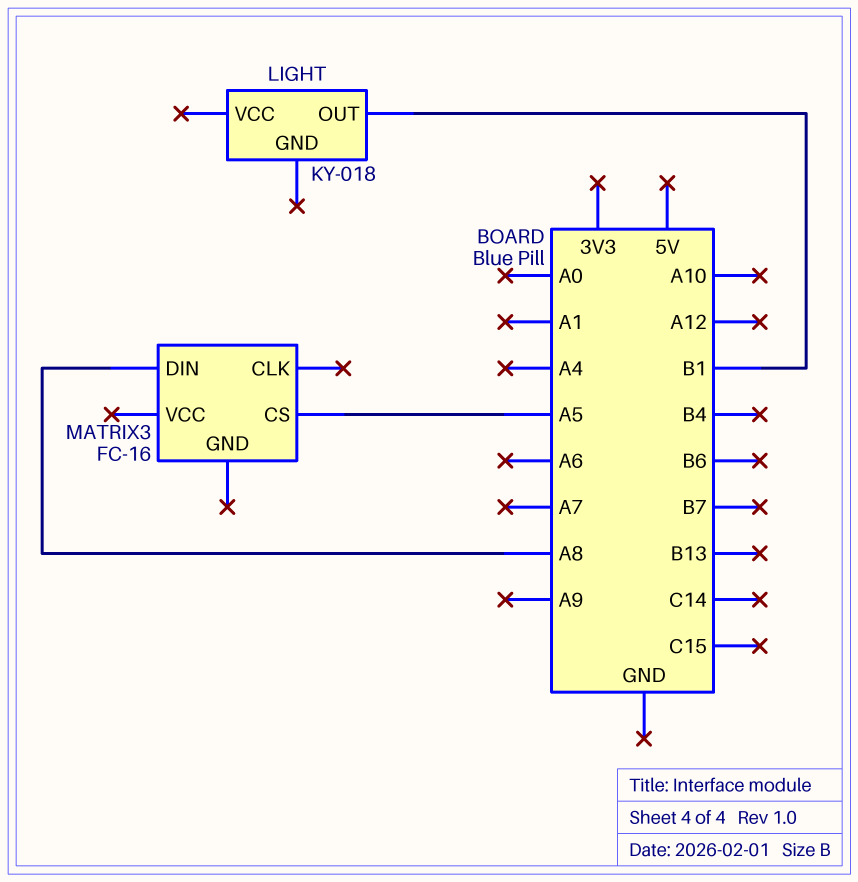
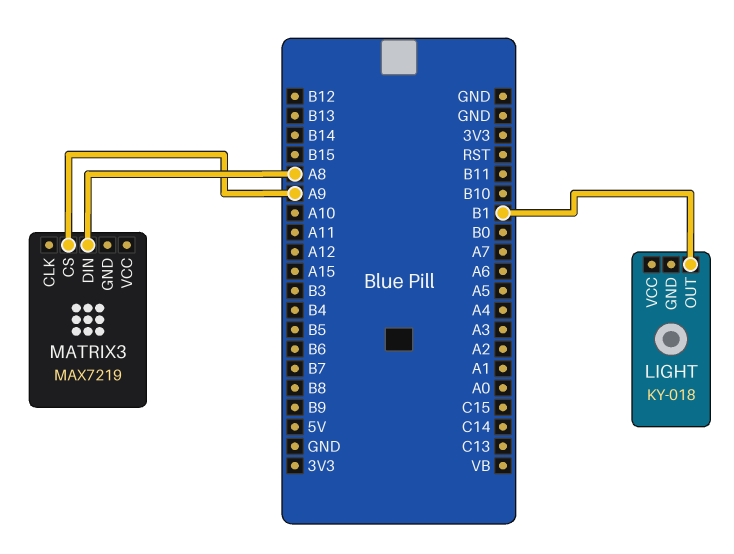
MATRIX3: FC-16 -> MAX7219
MATRIX3 pin CS: A5 -> A9

